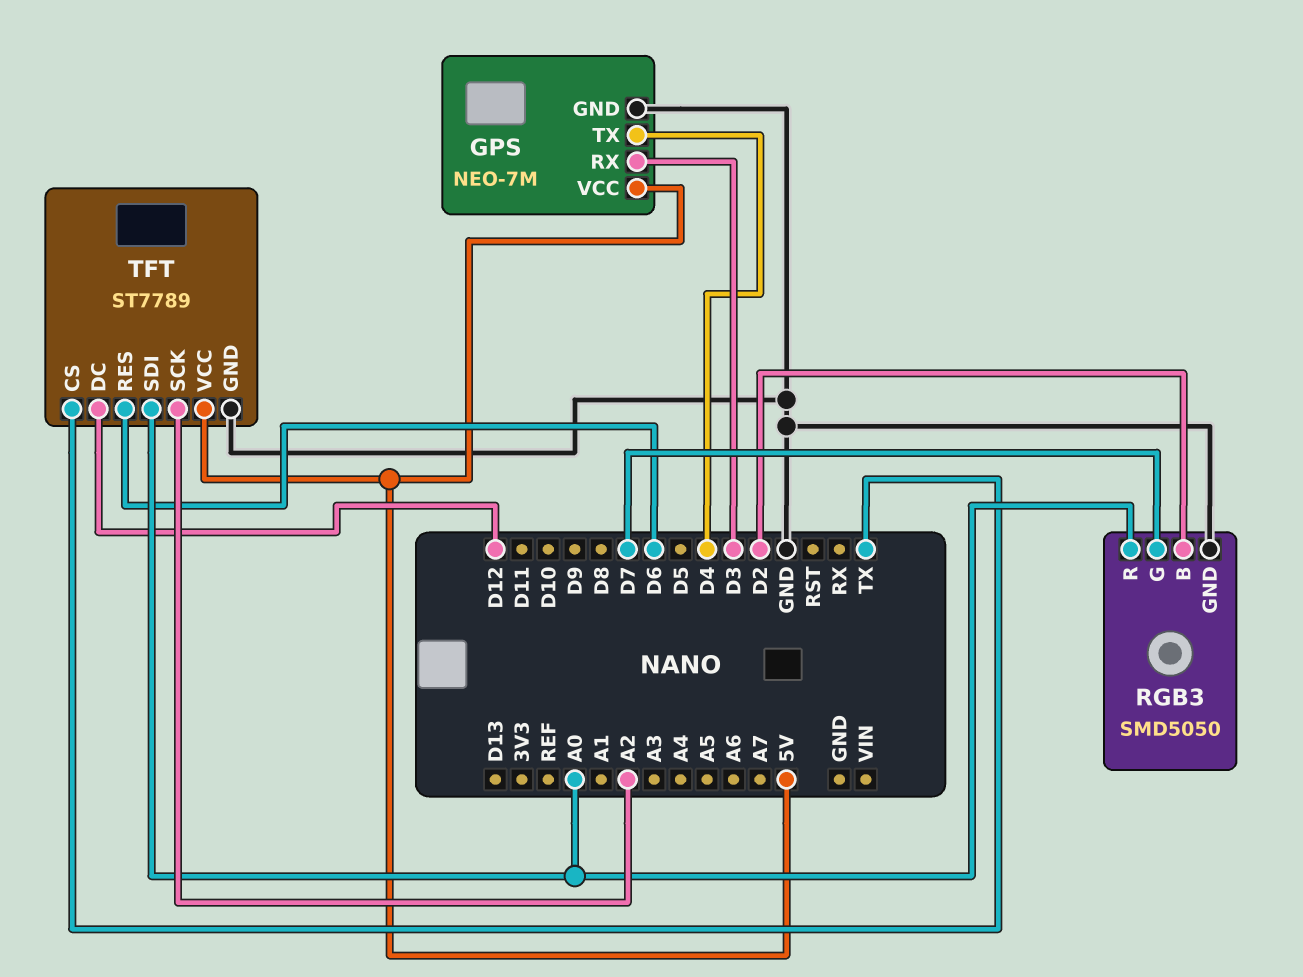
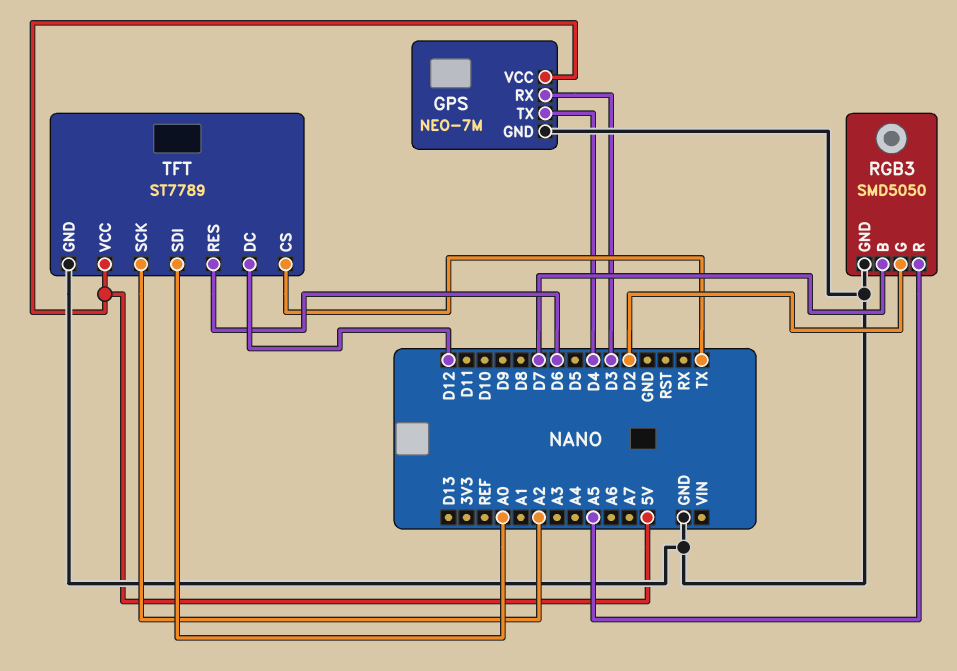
RGB3 pin B: D2 -> D7
RGB3 pin G: D7 -> D2
RGB3 pin R: A0 -> A5

